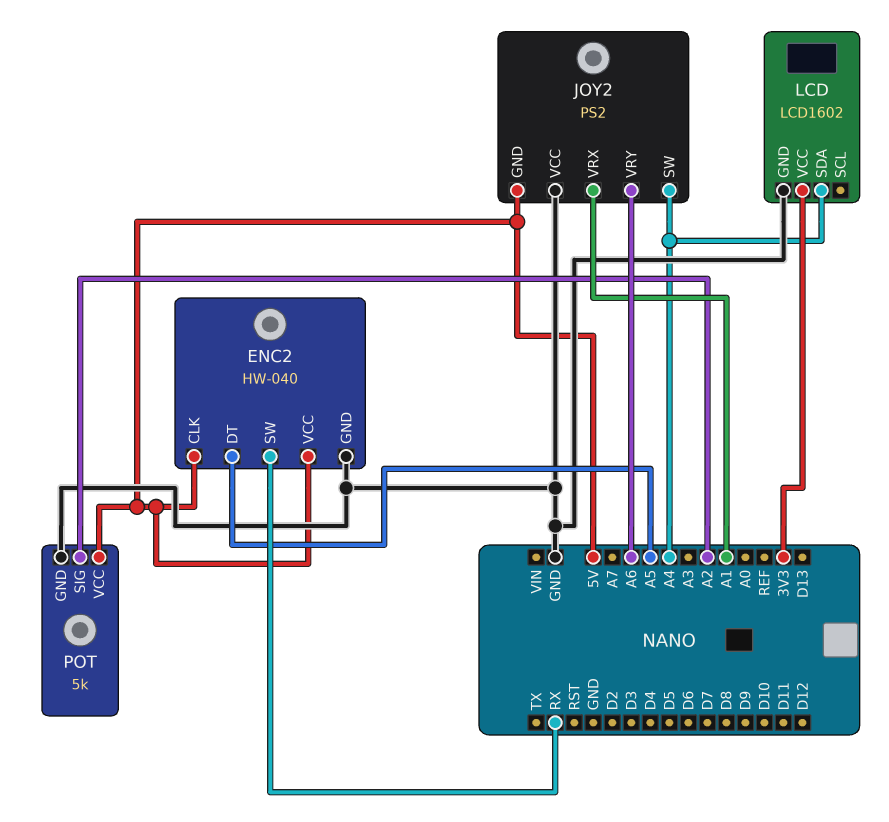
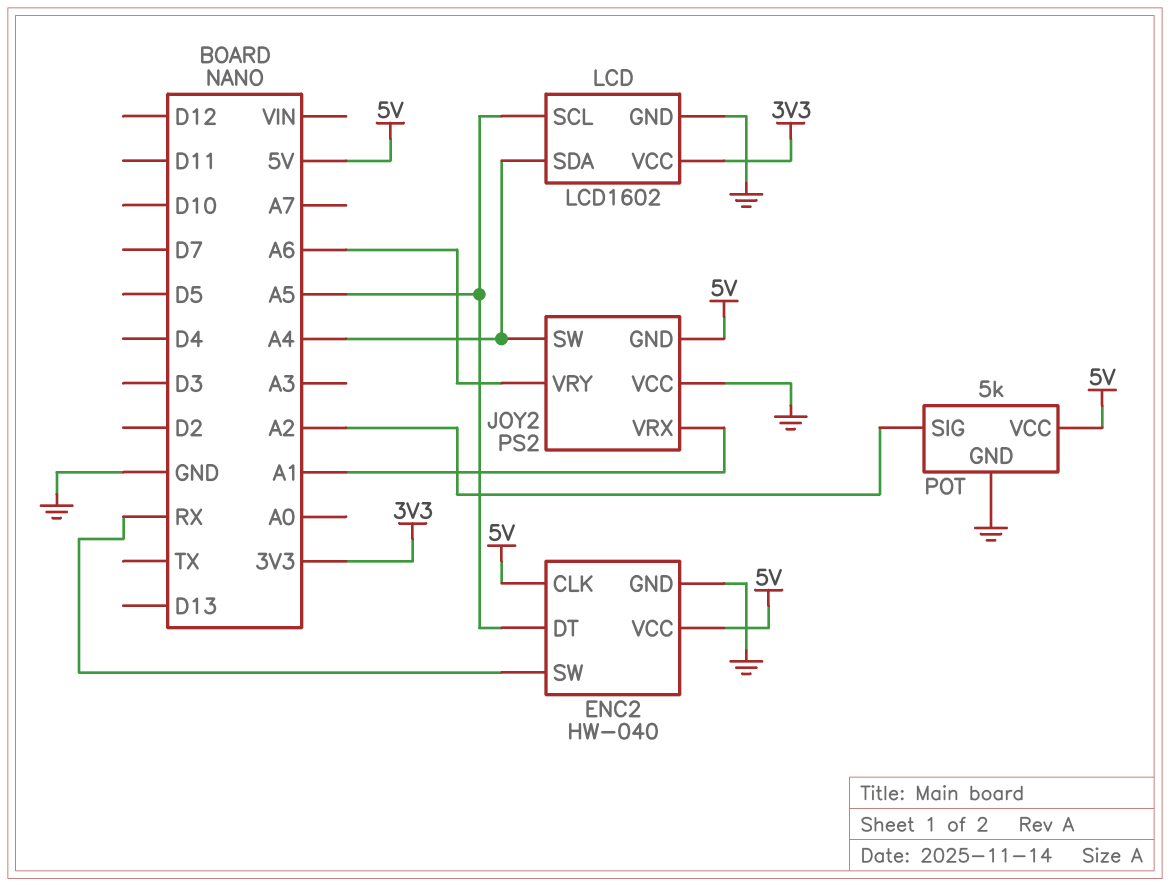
LCD pin SCL: none -> A5

